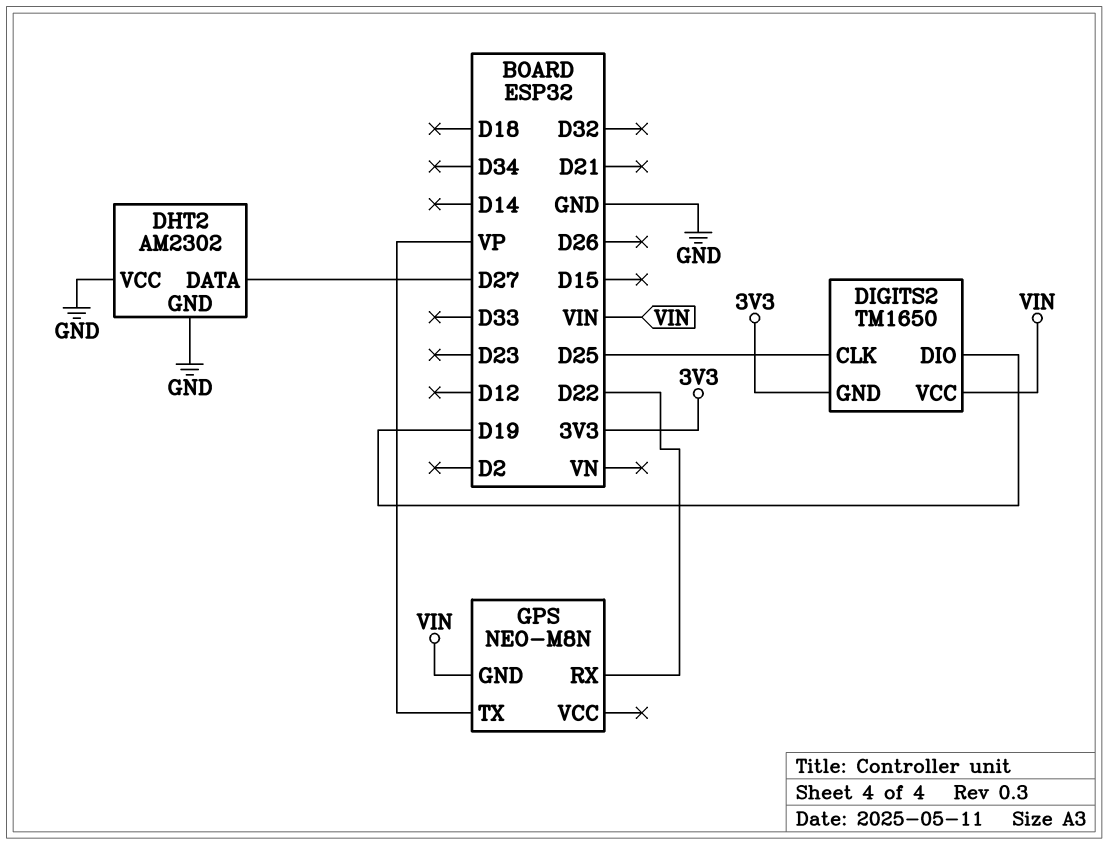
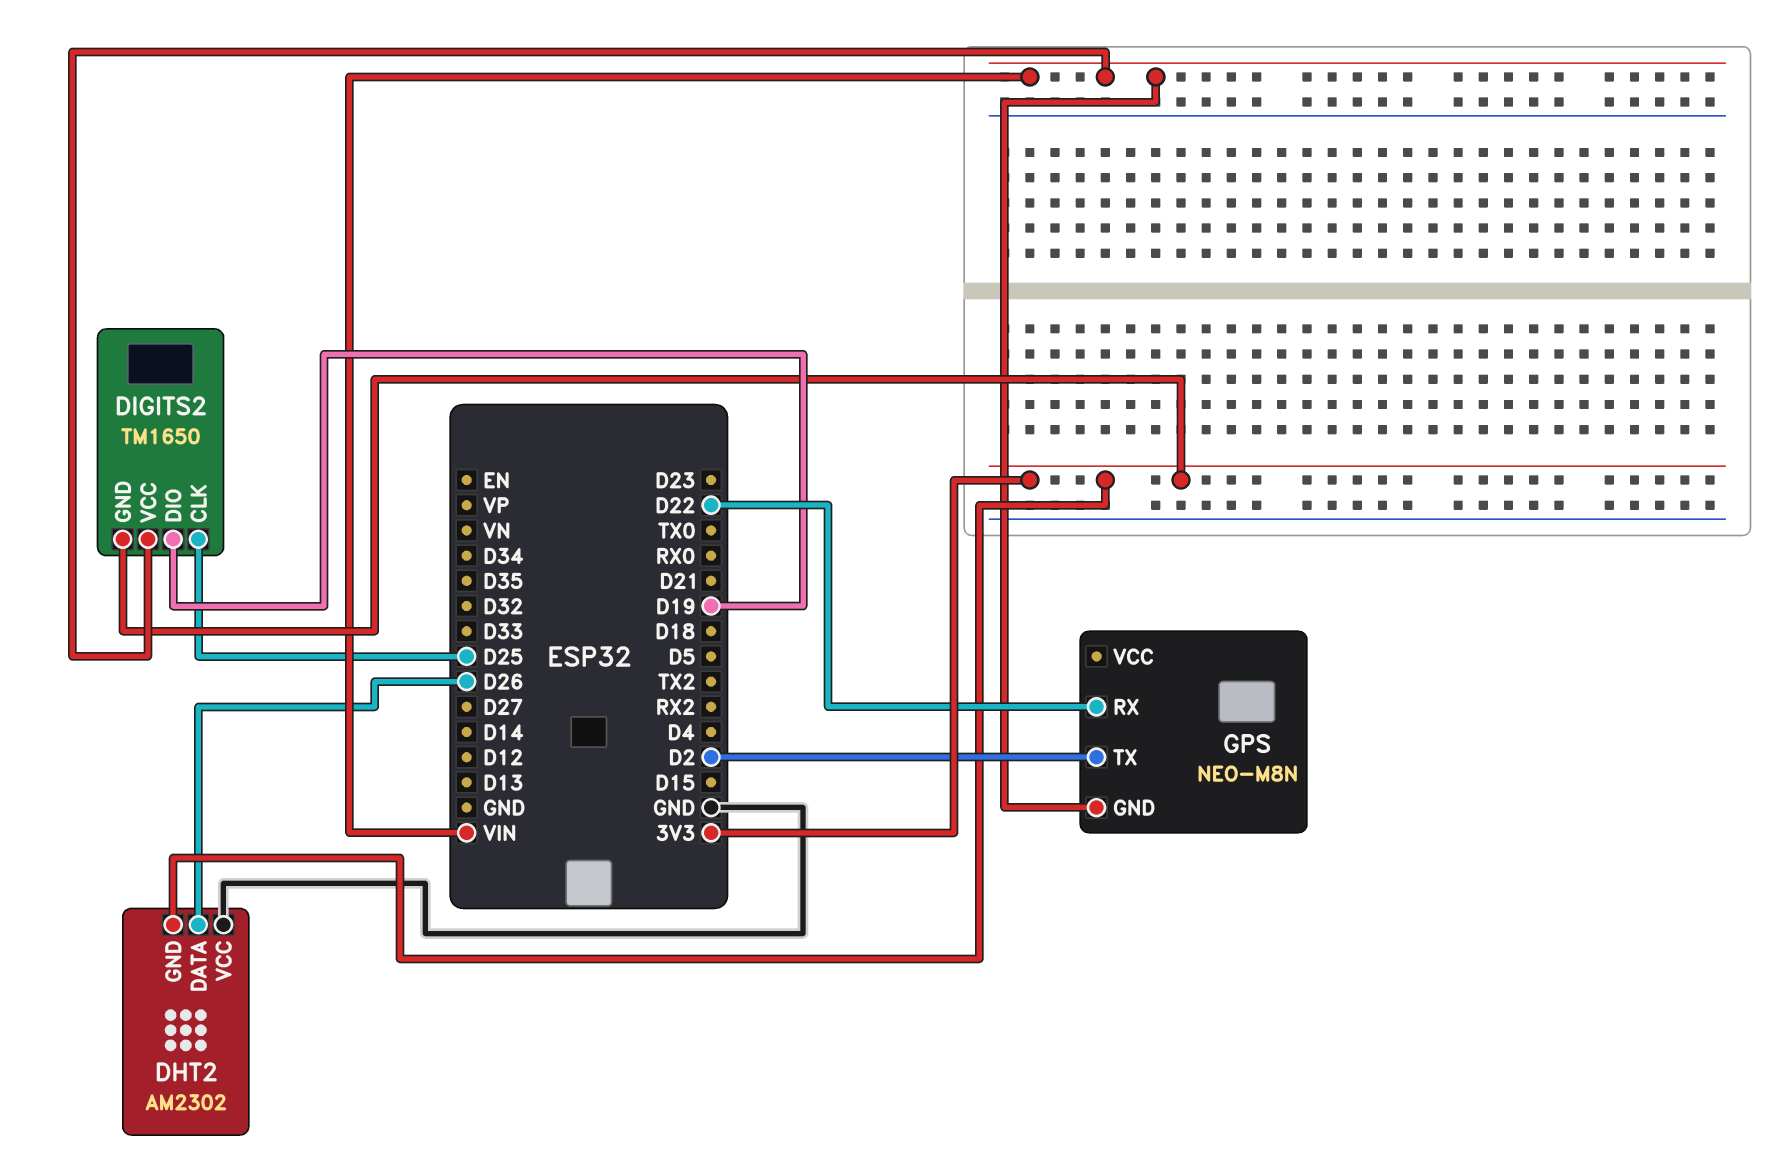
DHT2 pin DATA: D27 -> D26
DHT2 pin GND: GND -> 3V3
GPS pin TX: VP -> D2

